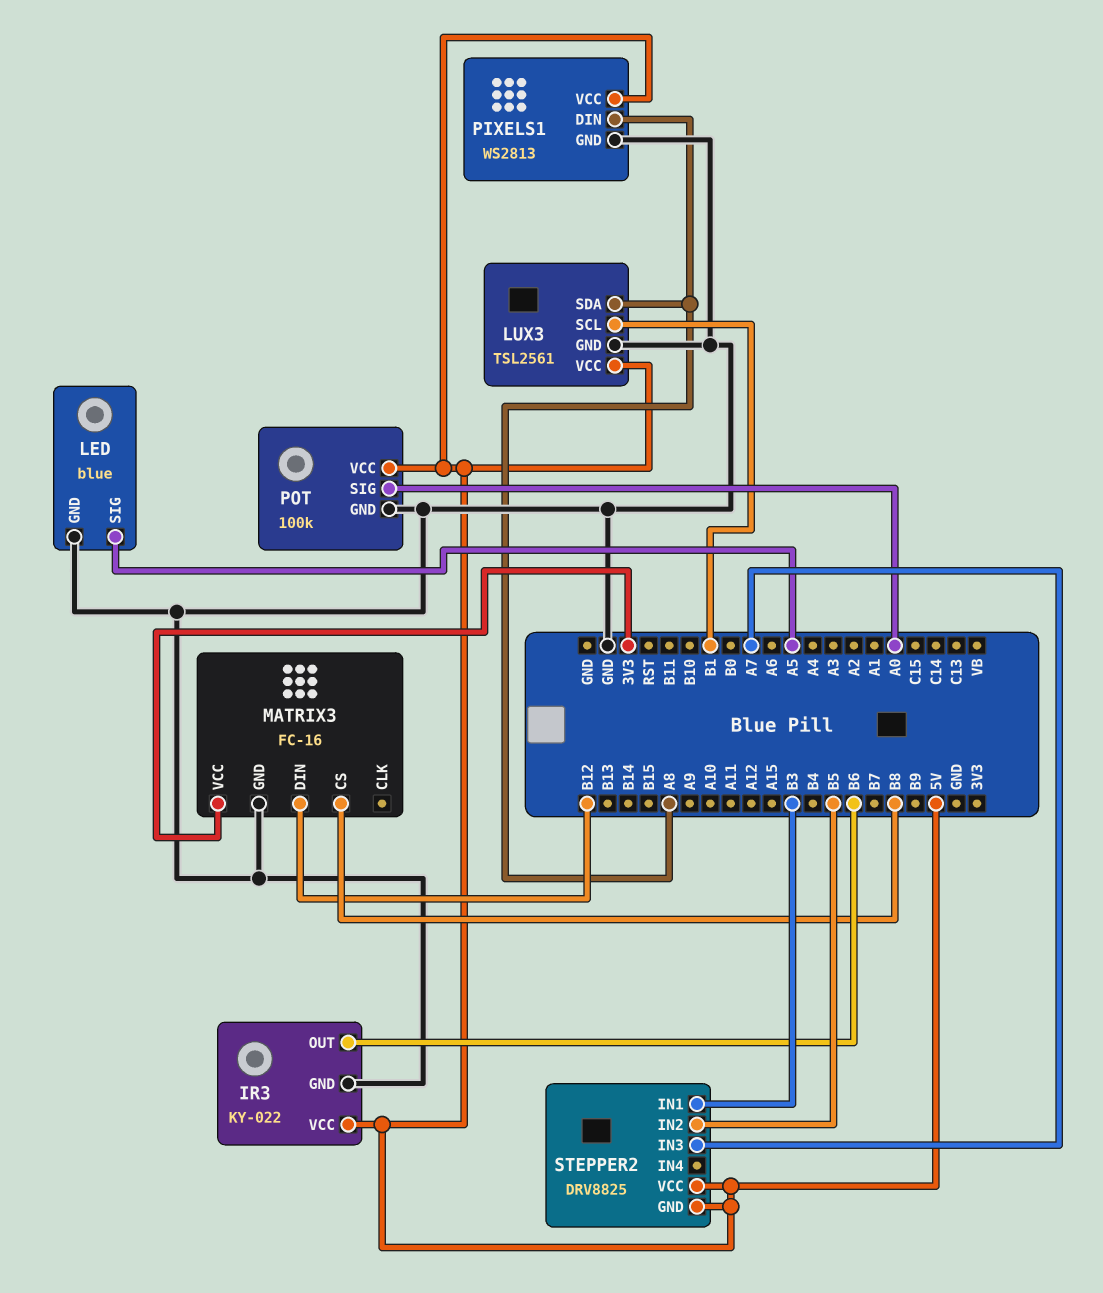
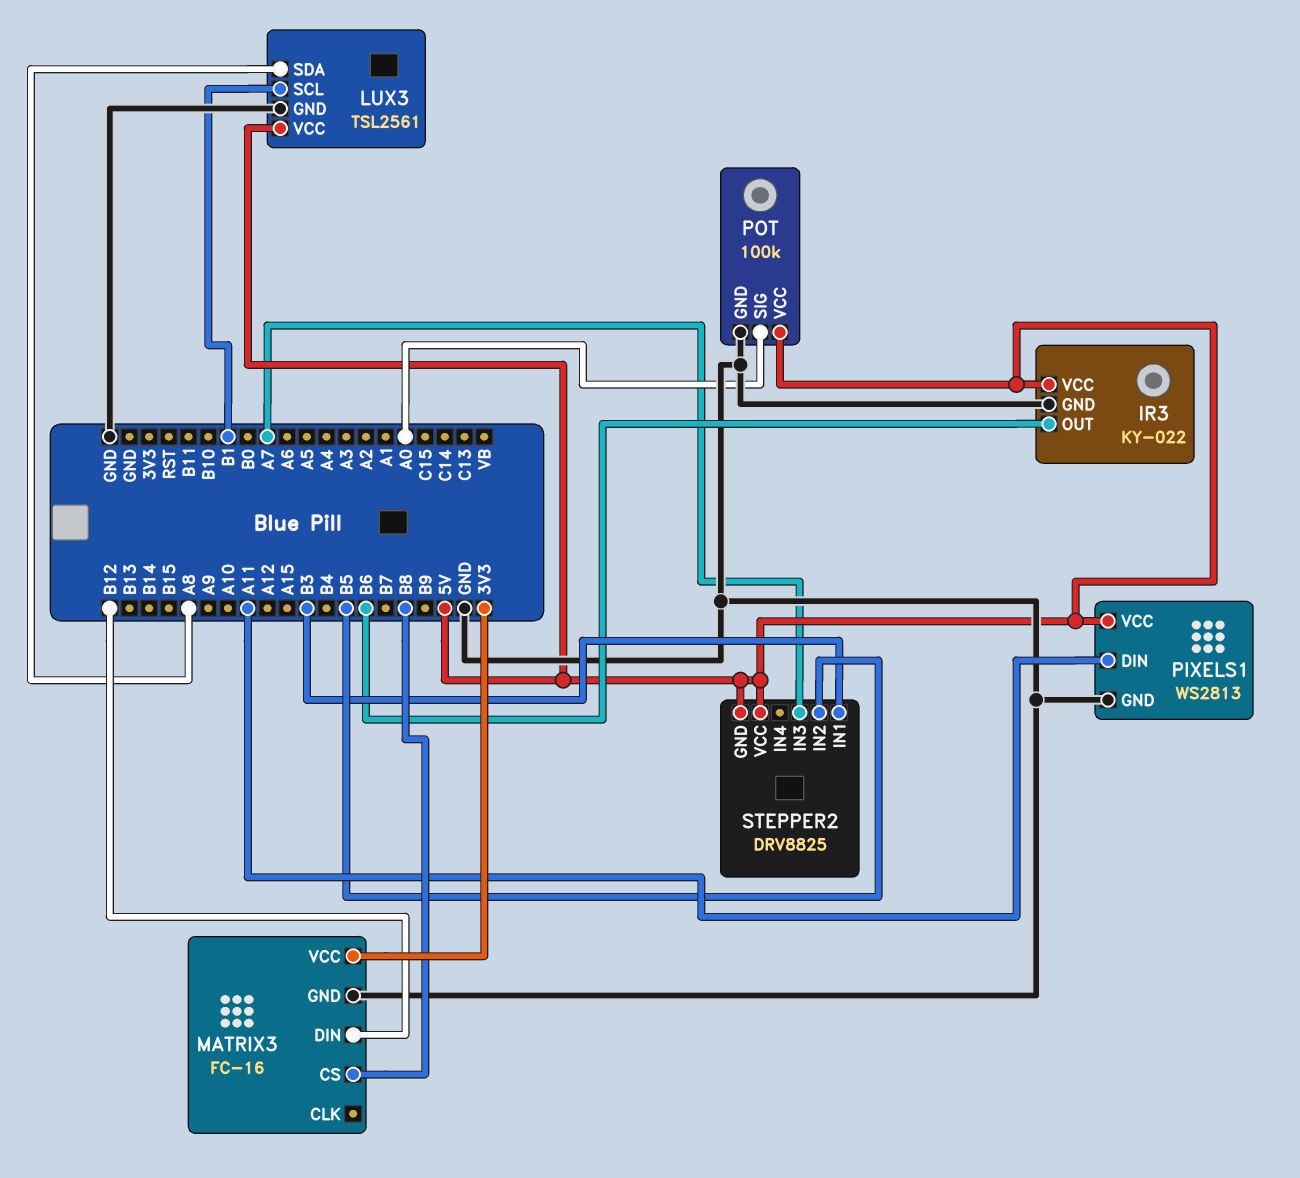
LED: blue -> none
LED pin GND: GND -> none
LED pin SIG: A5 -> none
PIXELS1 pin DIN: A8 -> A11

